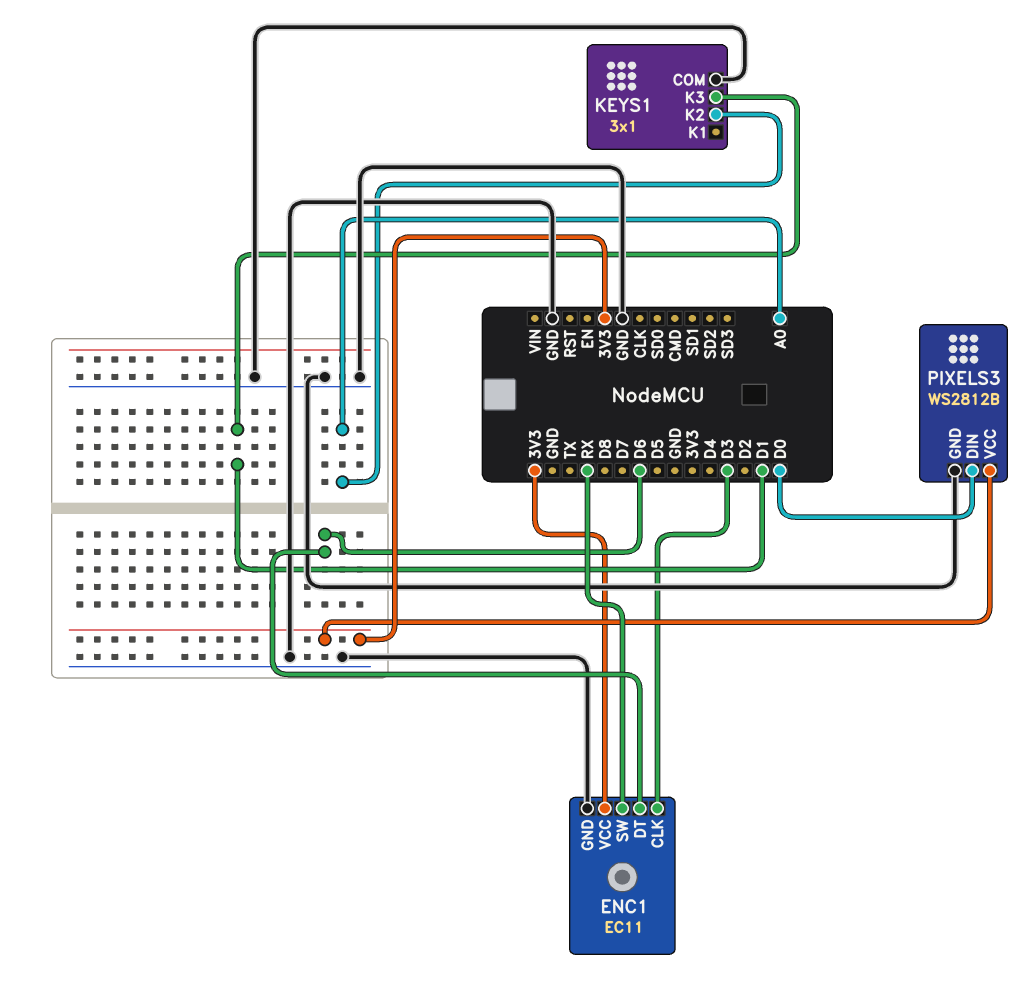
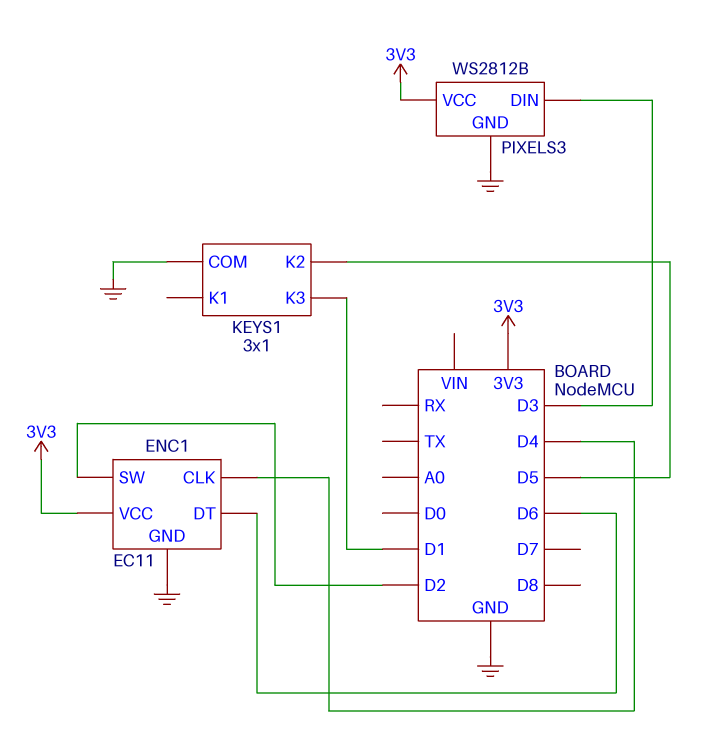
ENC1 pin CLK: D3 -> D4
ENC1 pin SW: RX -> D2
KEYS1 pin K2: A0 -> D5
PIXELS3 pin DIN: D0 -> D3

